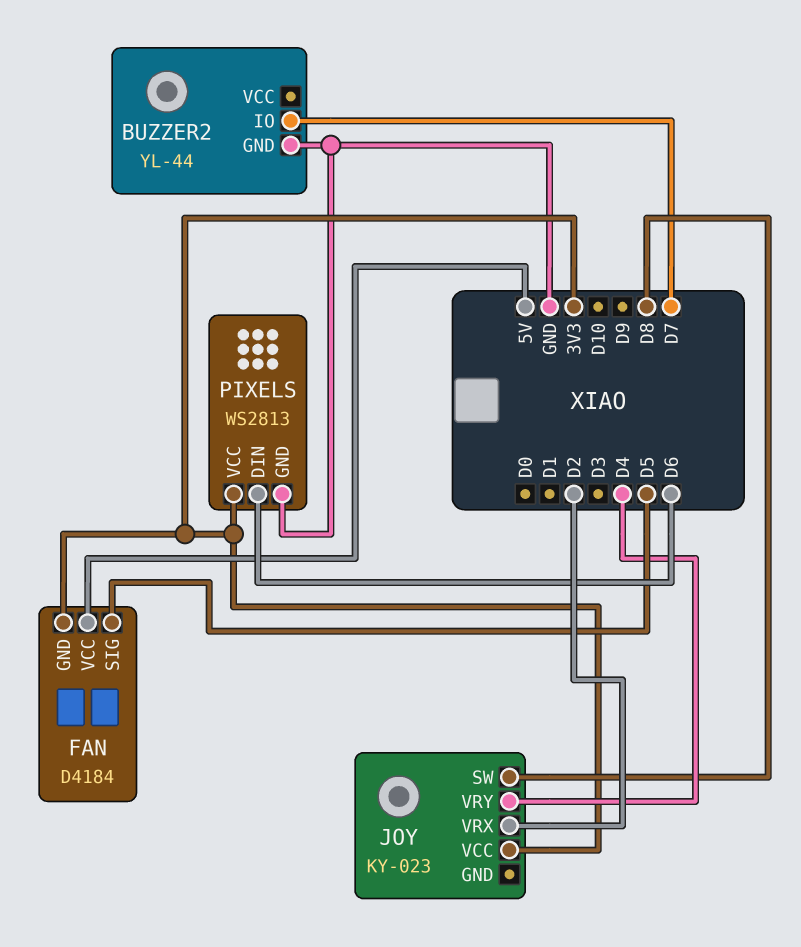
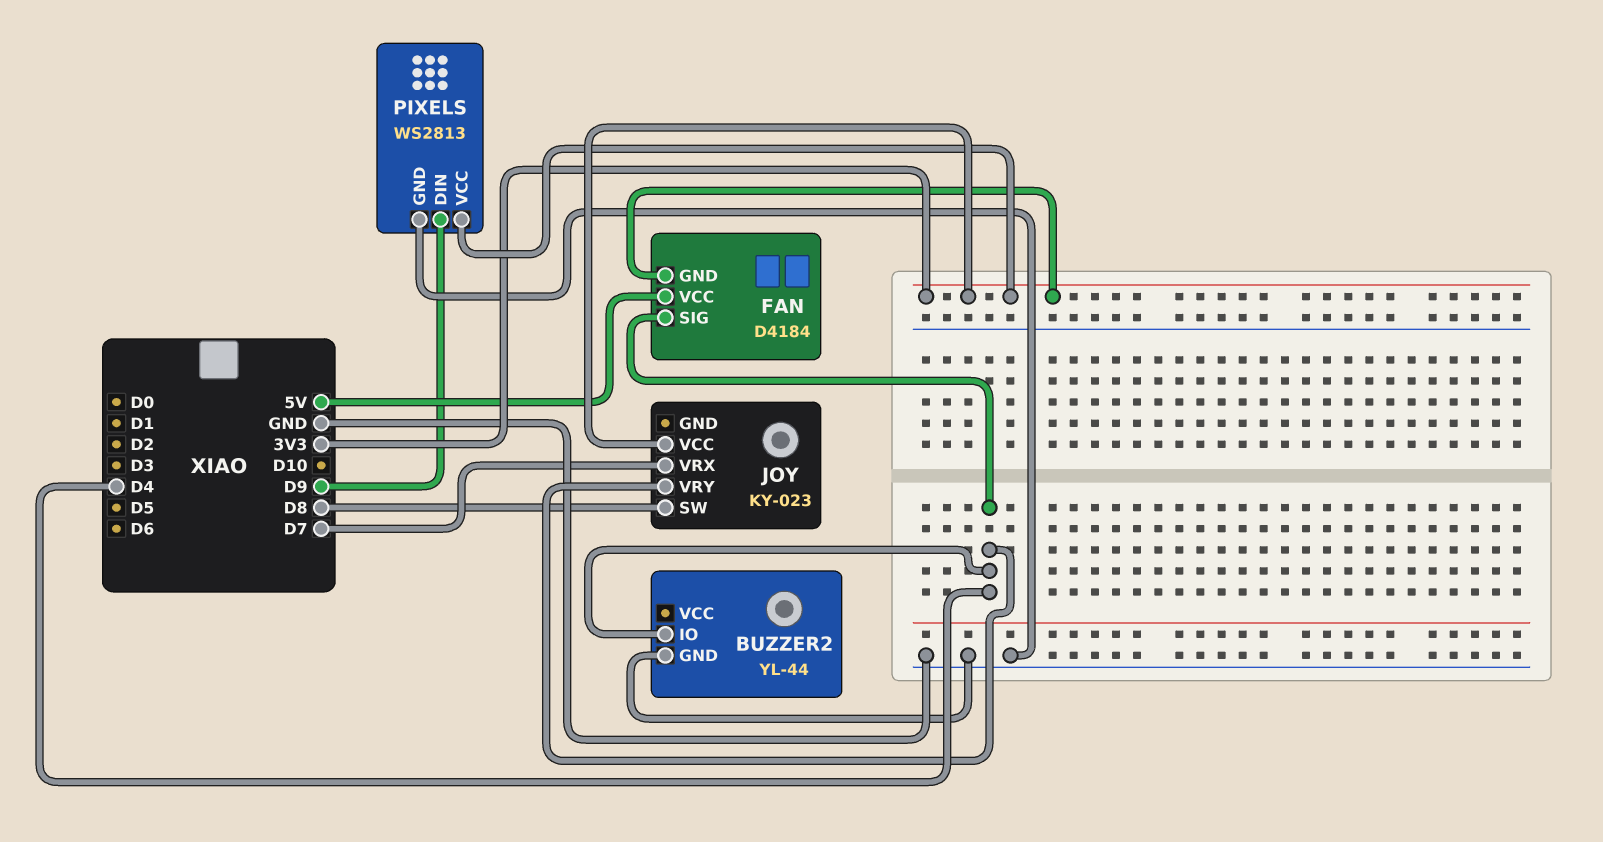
BUZZER2 pin IO: D7 -> D4
FAN pin SIG: D5 -> D4
JOY pin VRX: D2 -> D7
PIXELS pin DIN: D6 -> D9

